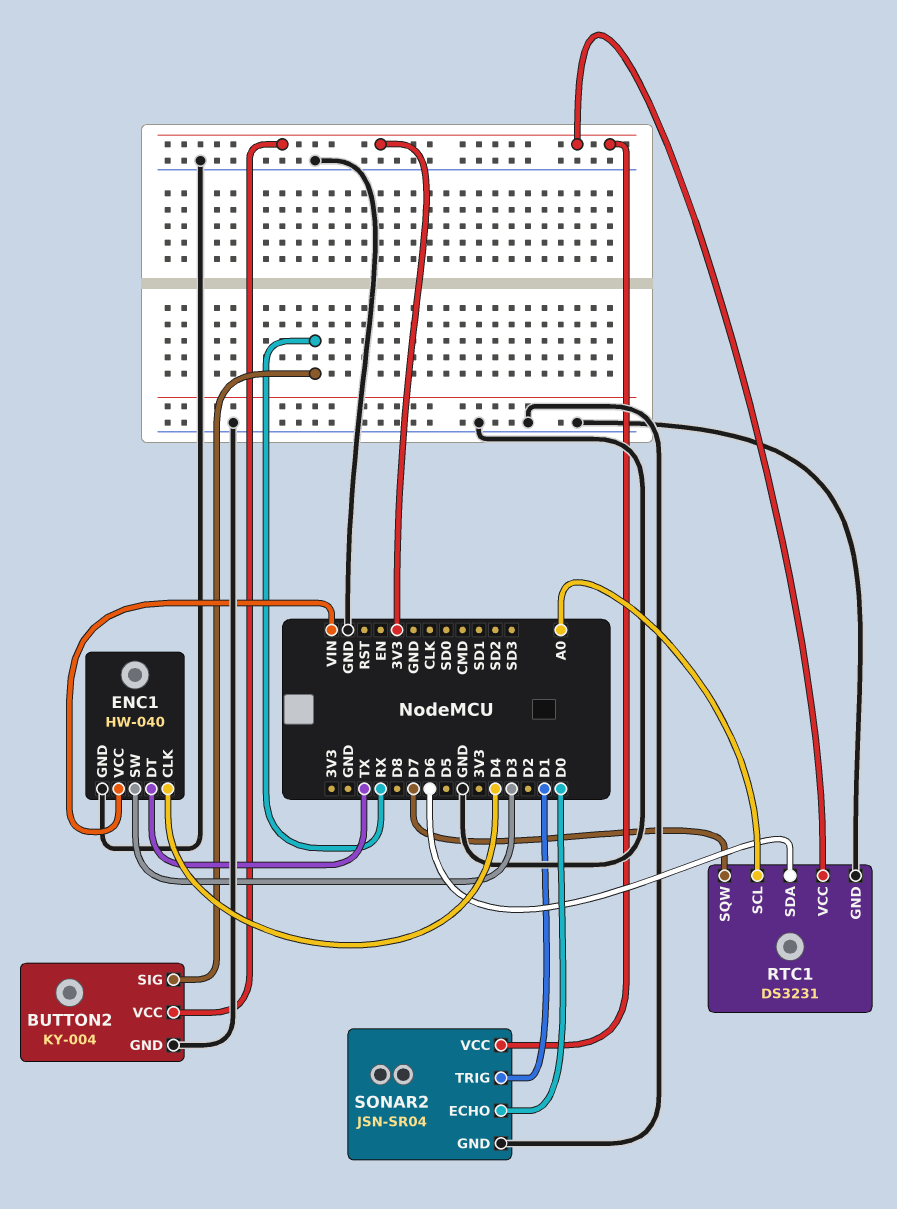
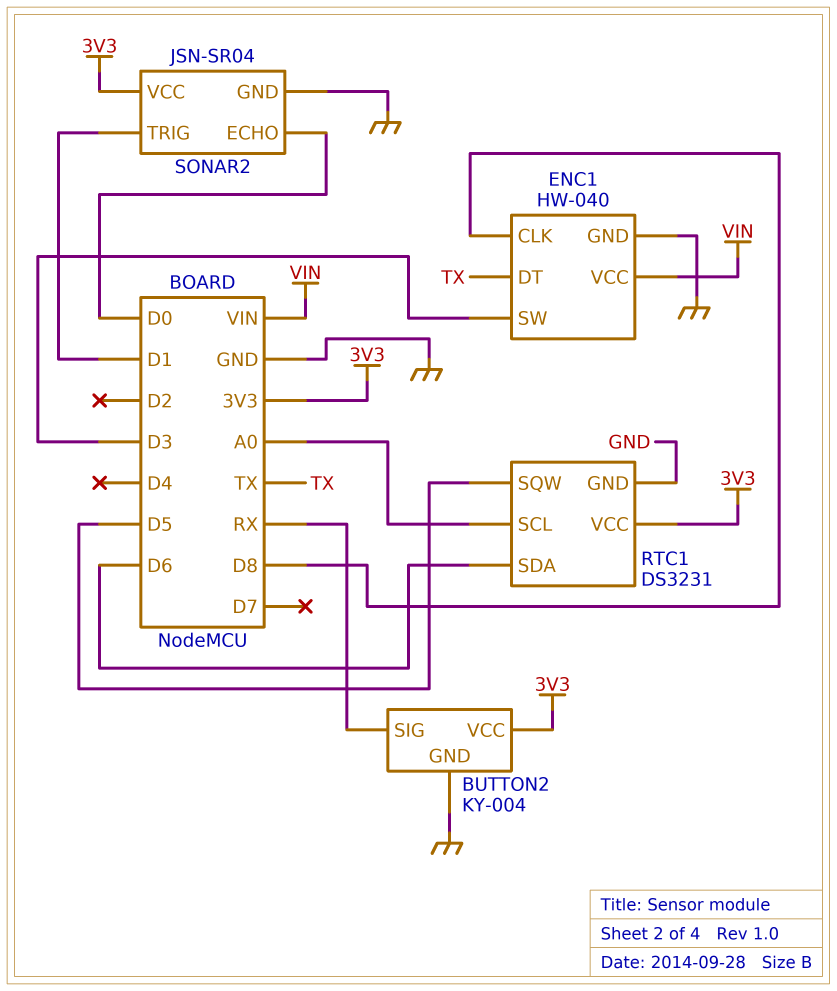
ENC1 pin CLK: D4 -> D8
RTC1 pin SQW: D7 -> D5

